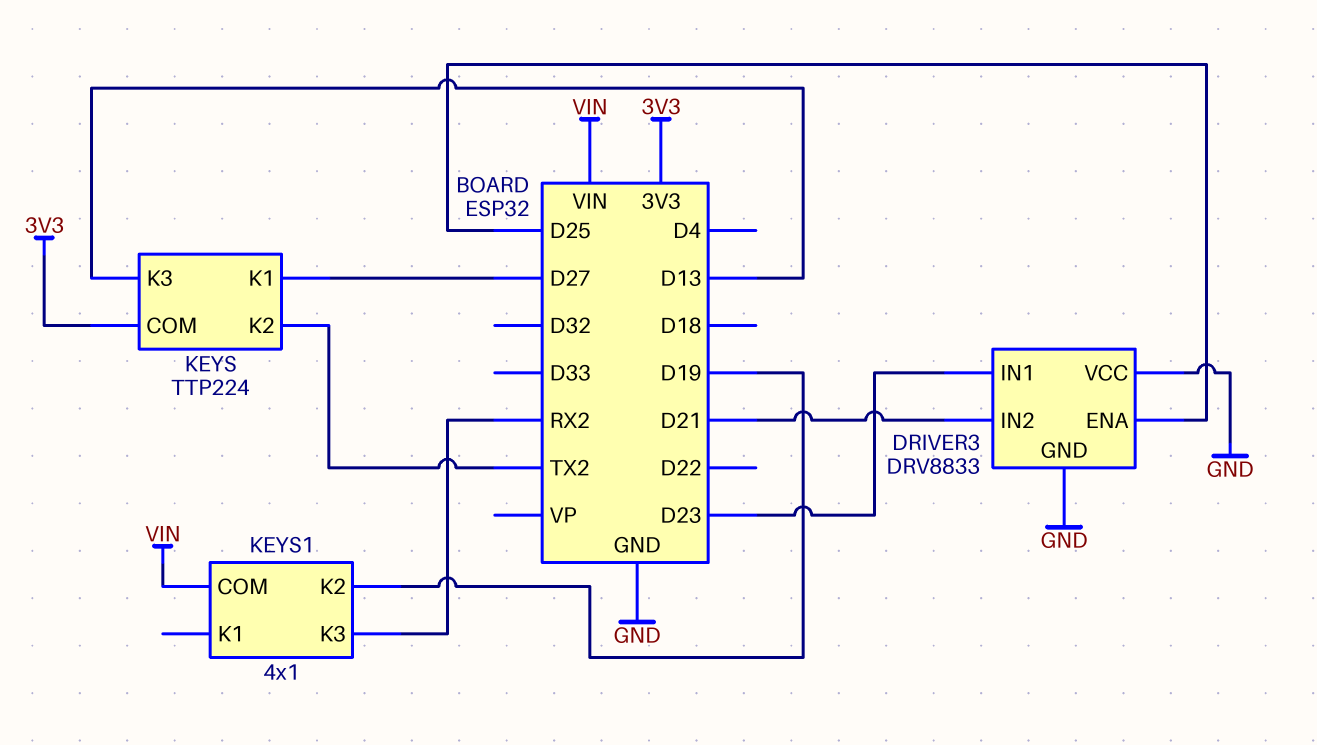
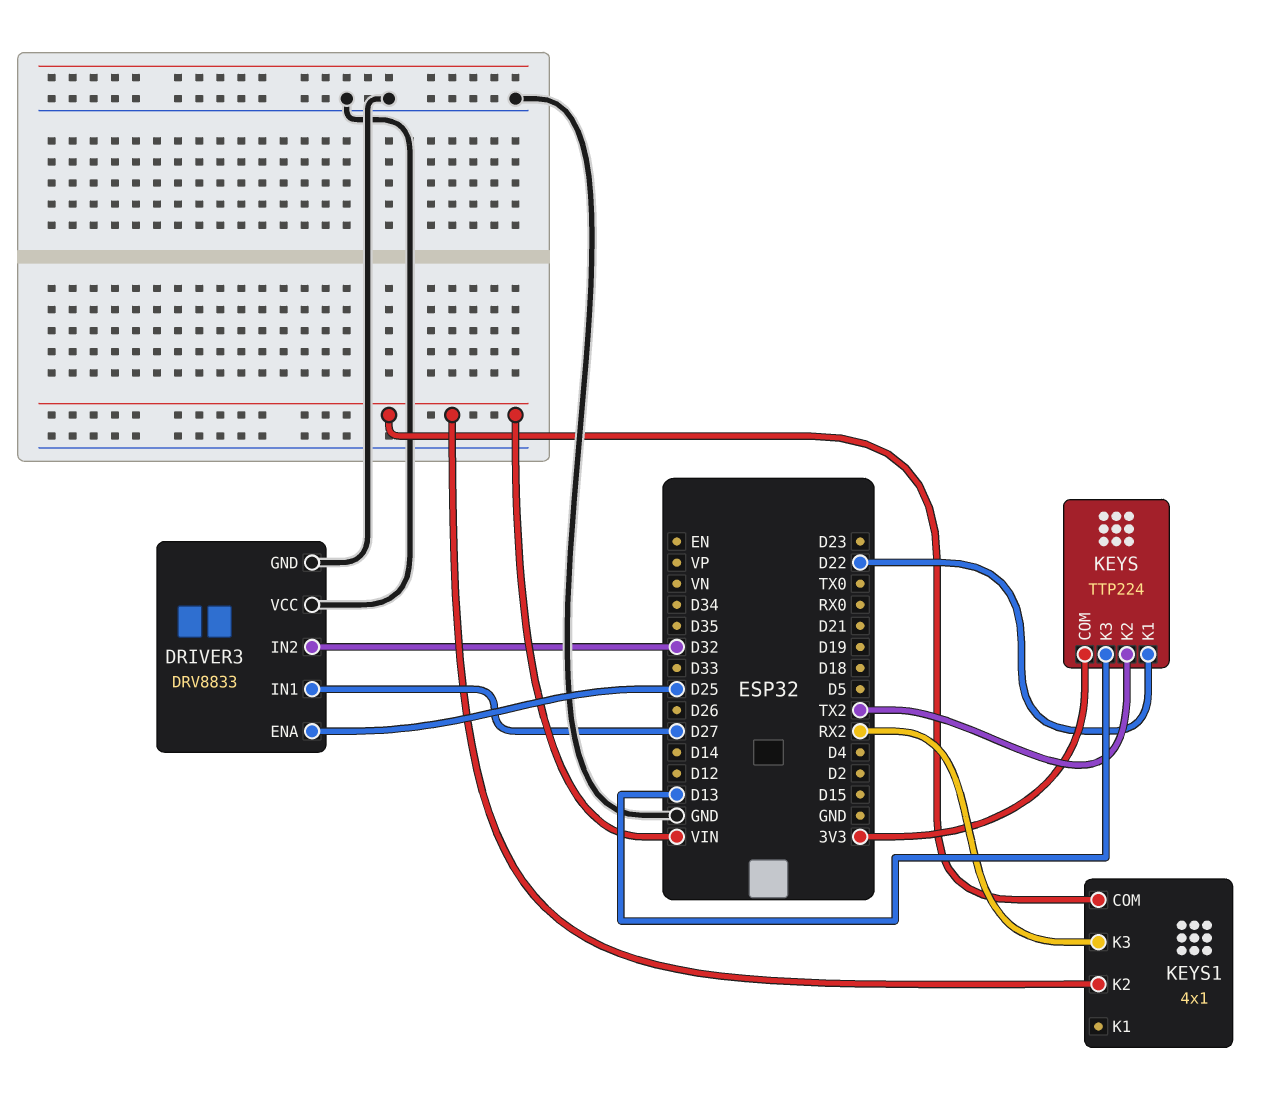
DRIVER3 pin IN1: D23 -> D27
DRIVER3 pin IN2: D21 -> D32
KEYS pin K1: D27 -> D22
KEYS1 pin K2: D19 -> VIN

